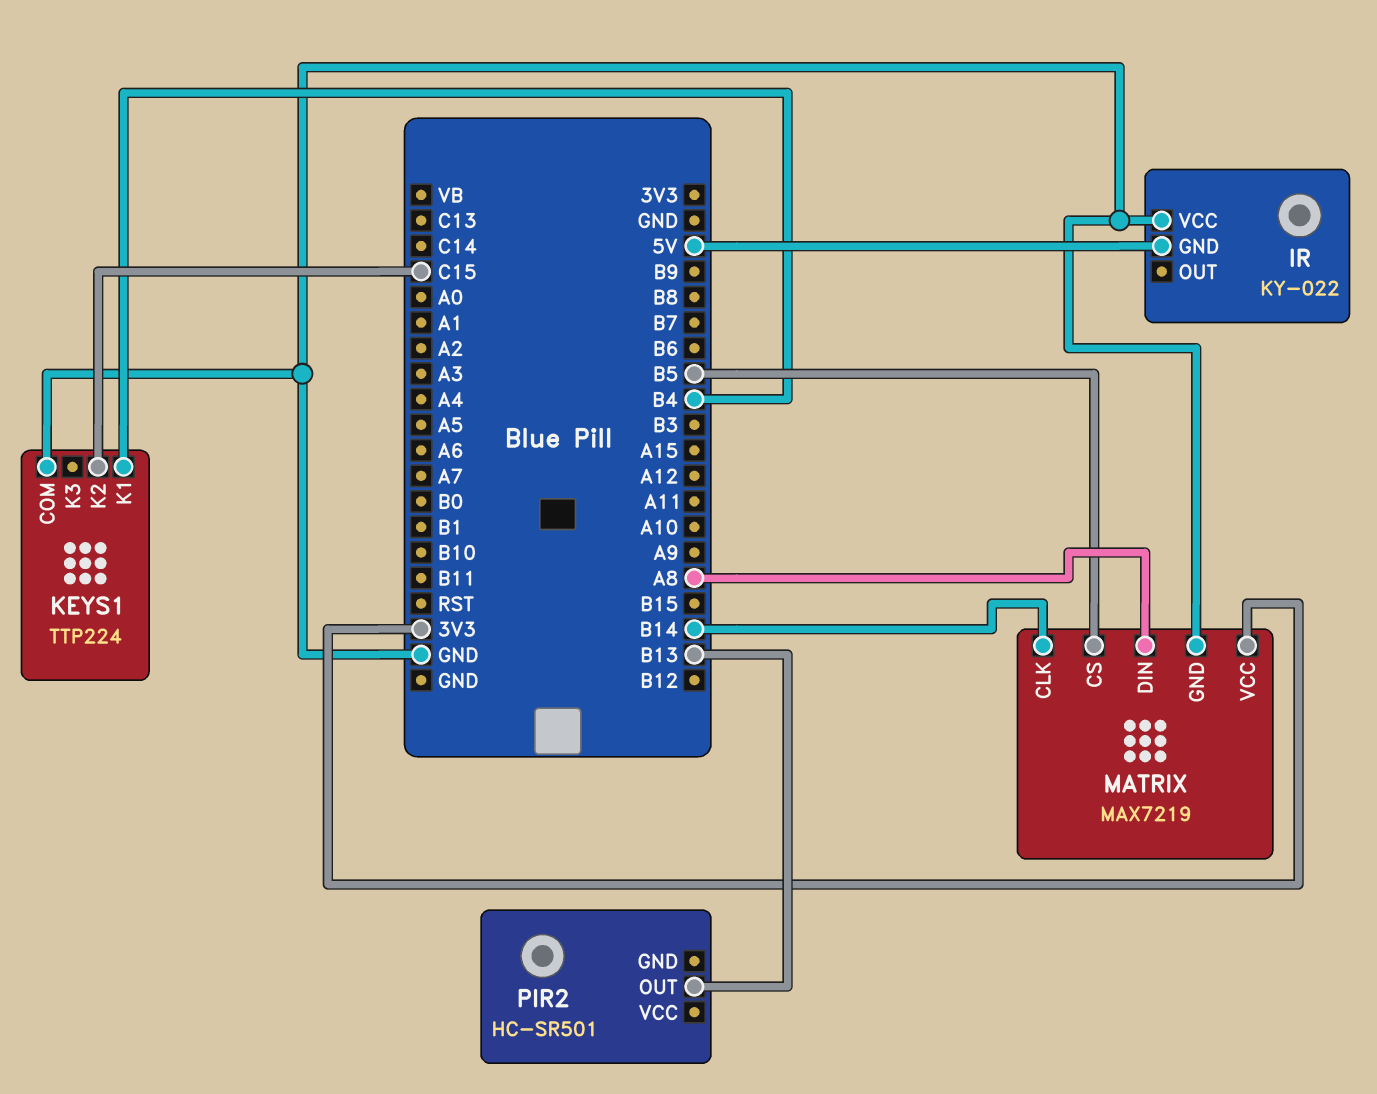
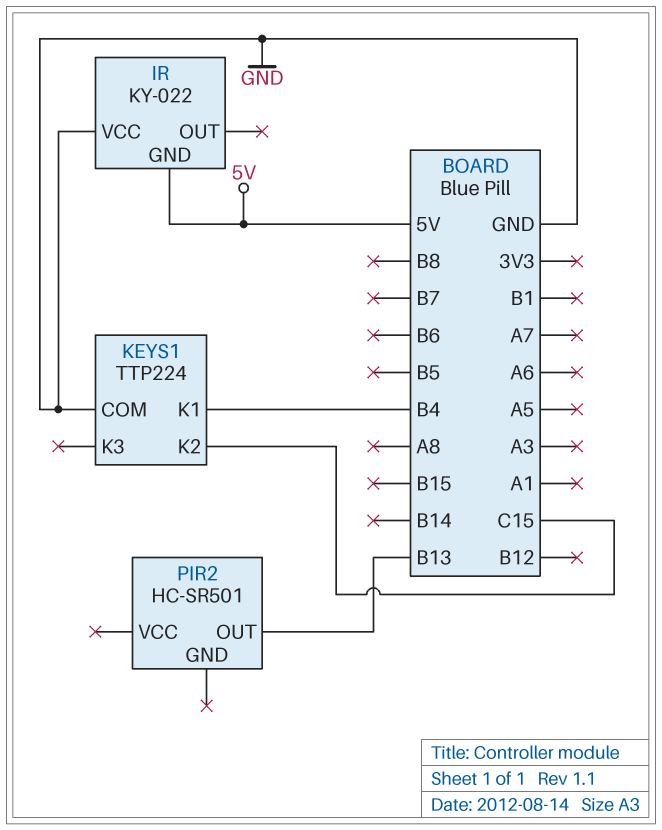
MATRIX: MAX7219 -> none
MATRIX pin CLK: B14 -> none
MATRIX pin CS: B5 -> none
MATRIX pin DIN: A8 -> none
MATRIX pin GND: GND -> none
MATRIX pin VCC: 3V3 -> none

